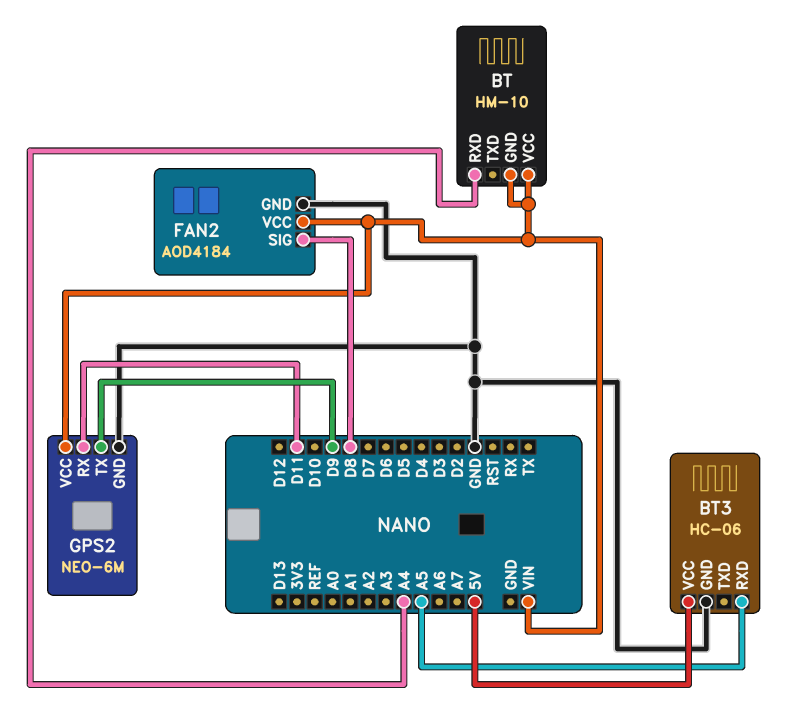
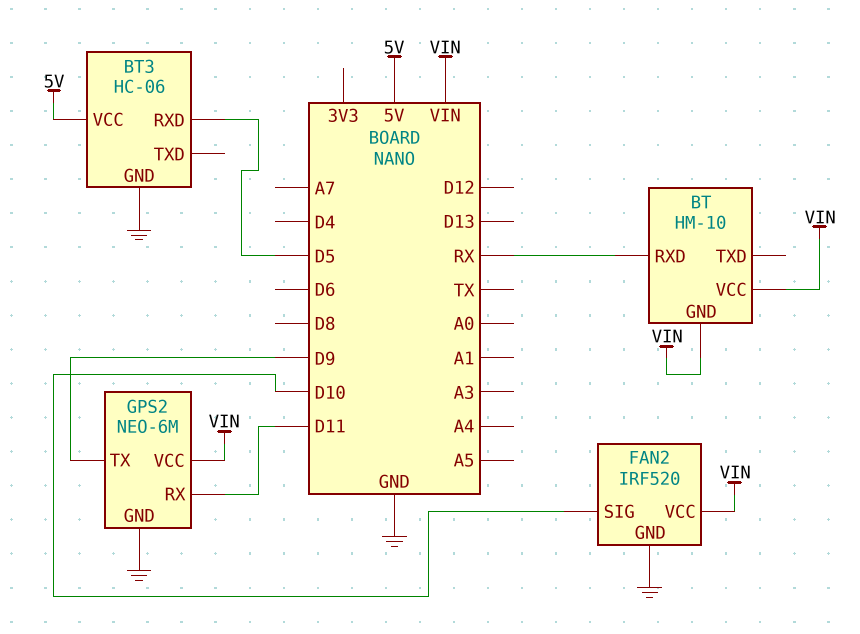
BT pin RXD: A4 -> RX
BT3 pin RXD: A5 -> D5
FAN2: AOD4184 -> IRF520
FAN2 pin SIG: D8 -> D10

